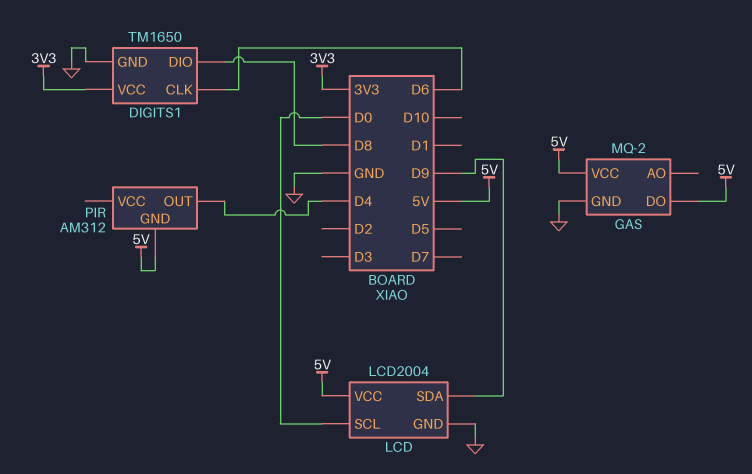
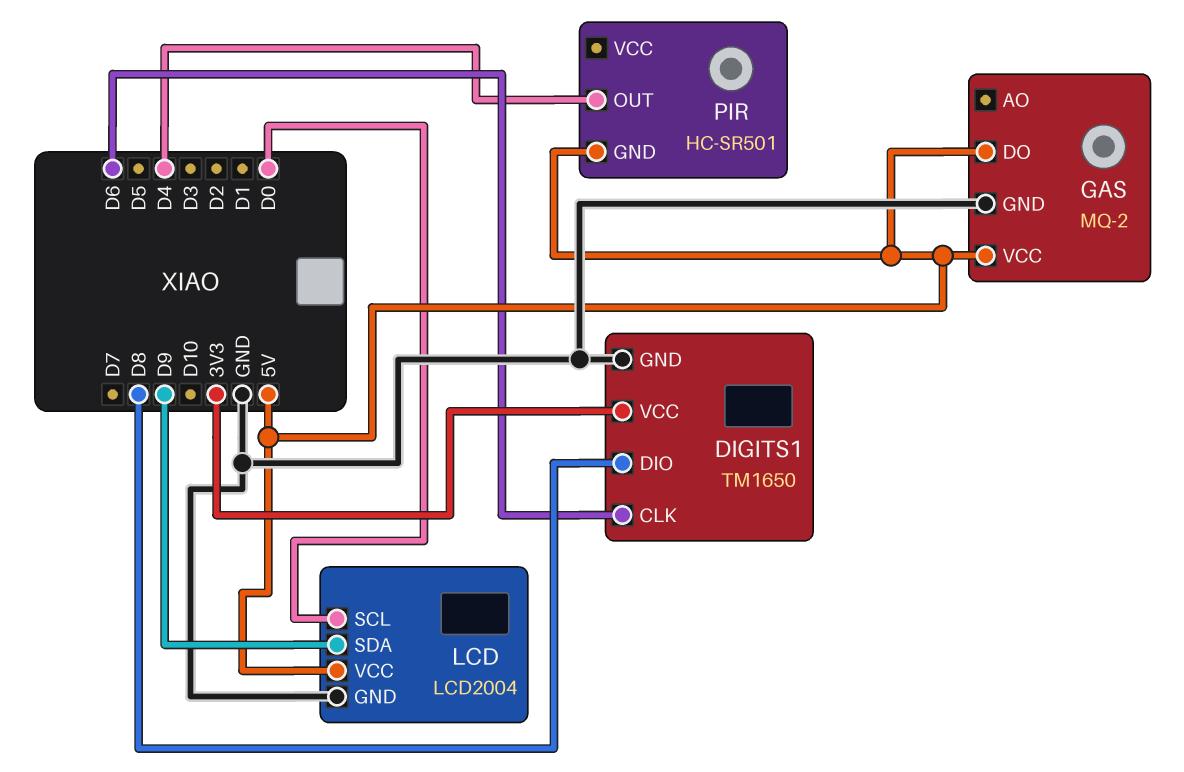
PIR: AM312 -> HC-SR501

